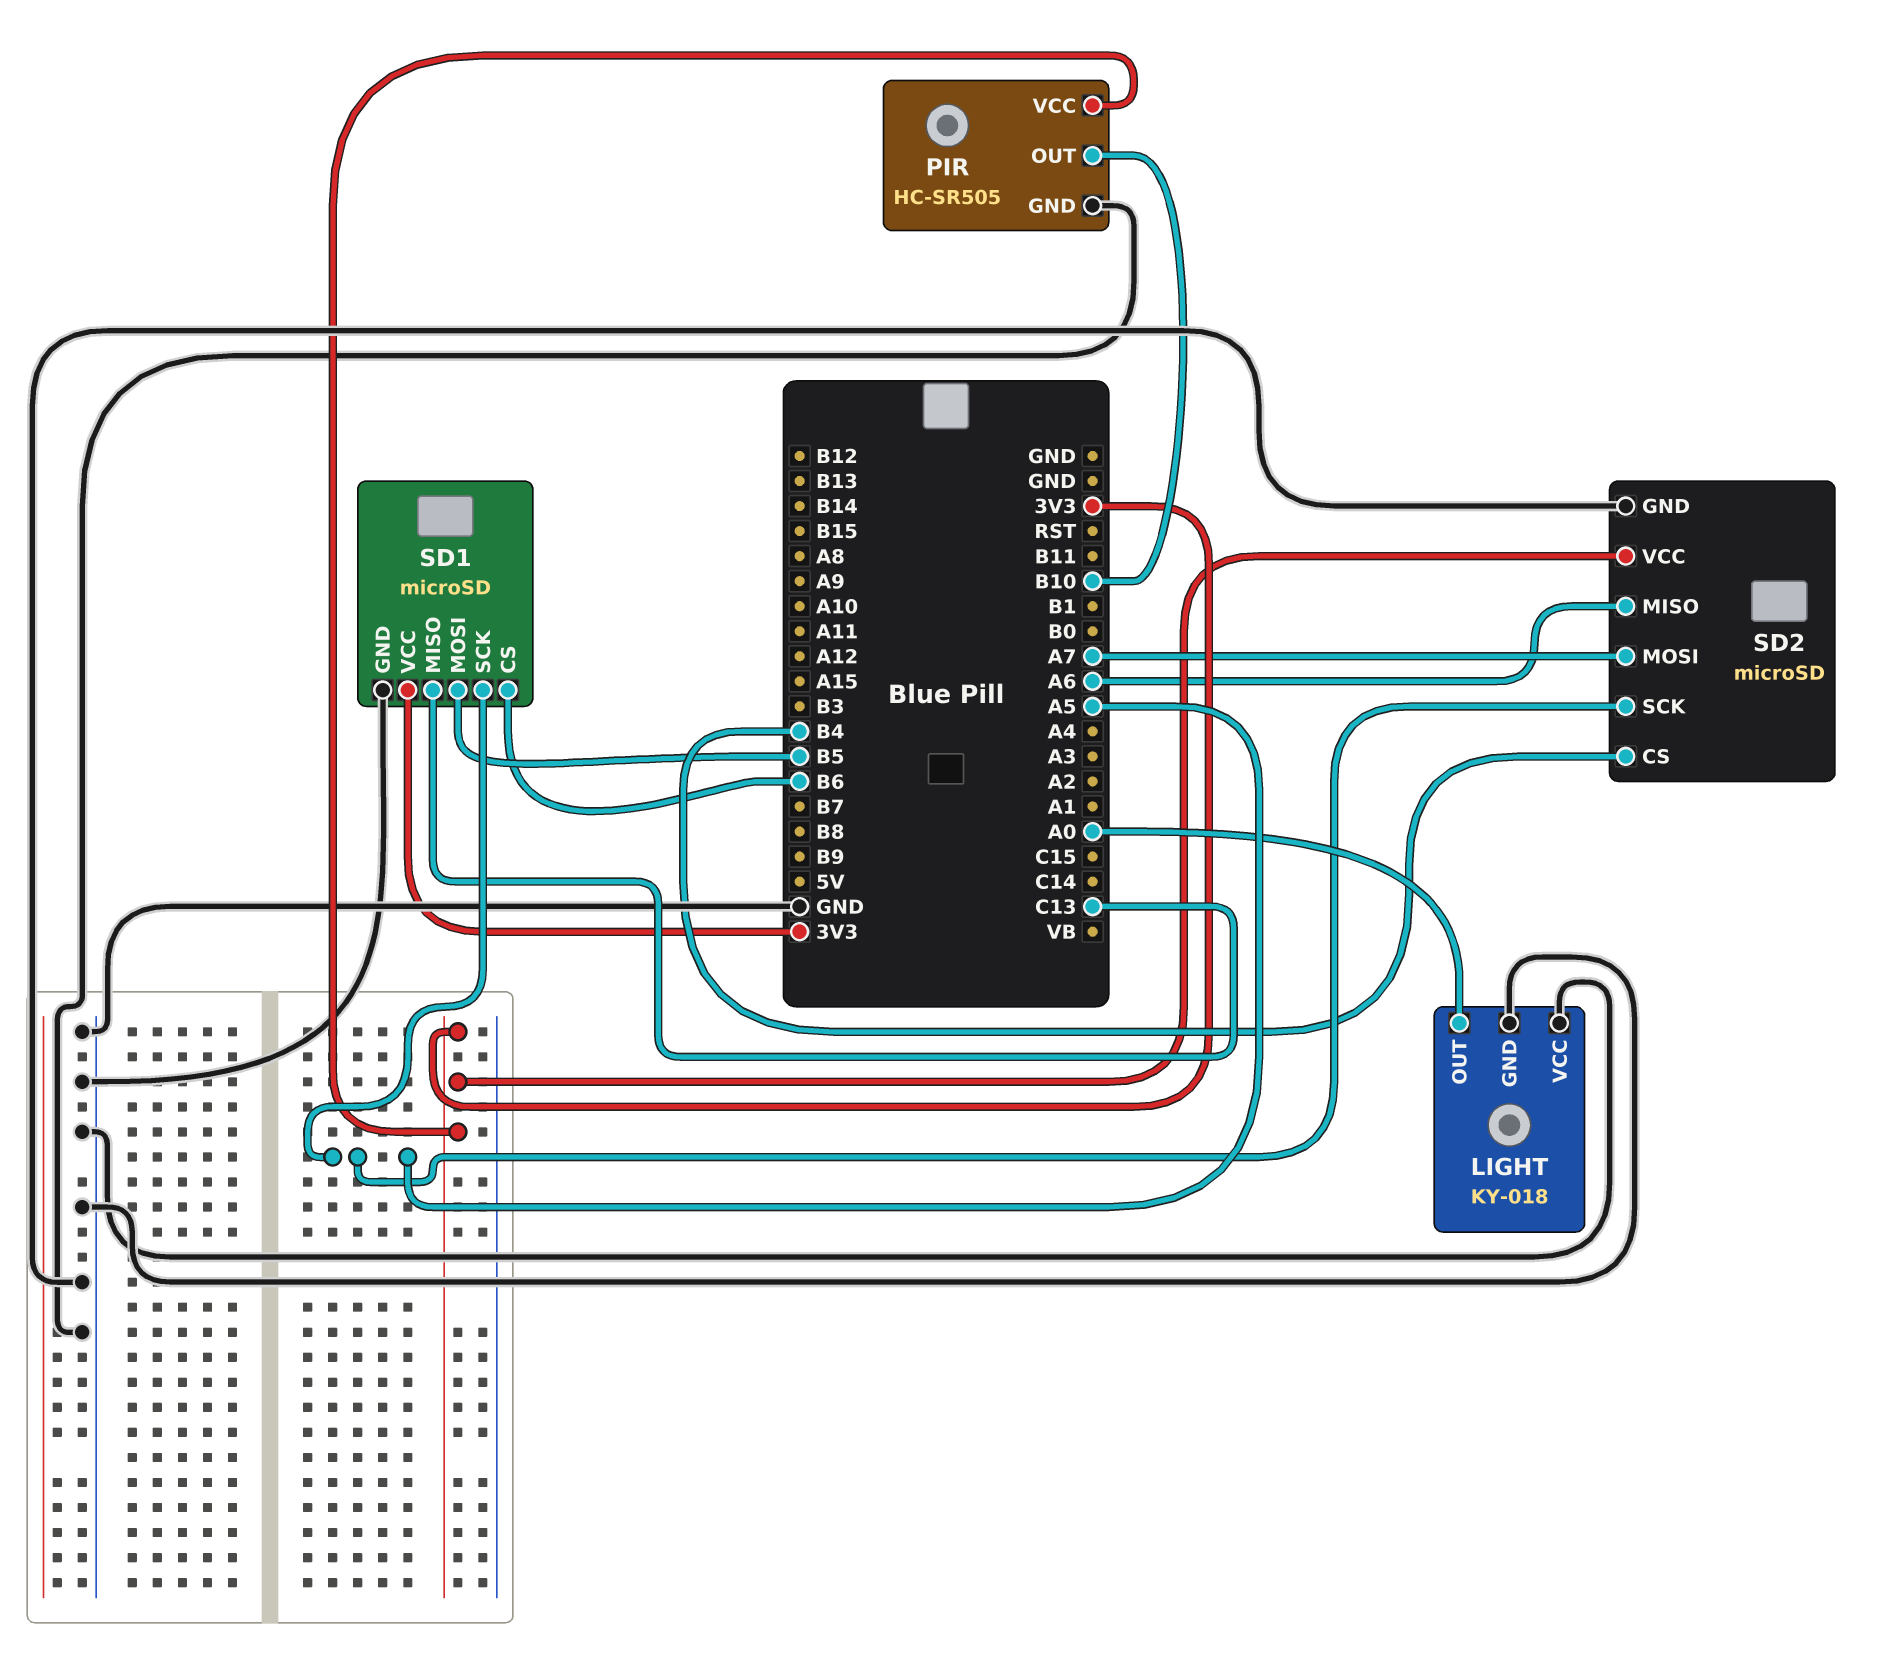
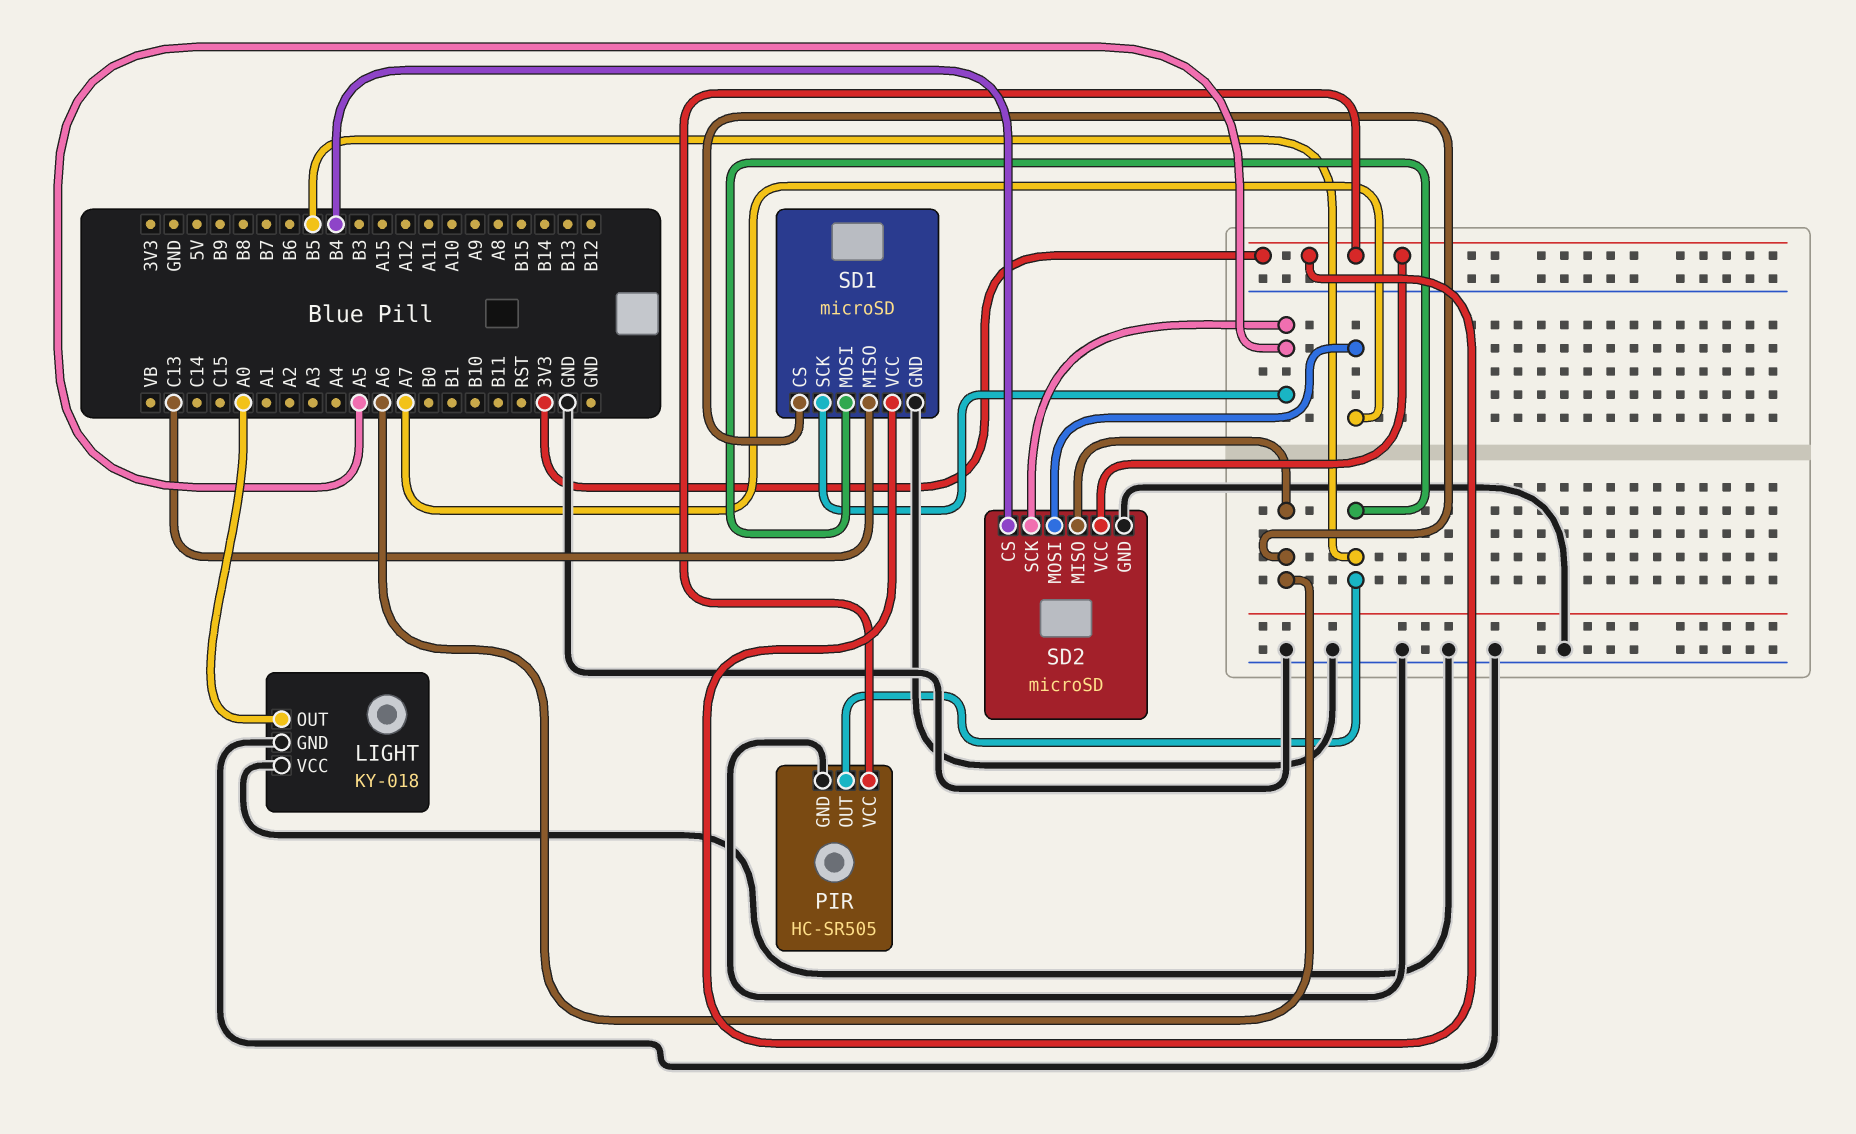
PIR pin OUT: B10 -> B5
SD1 pin CS: B6 -> A6

